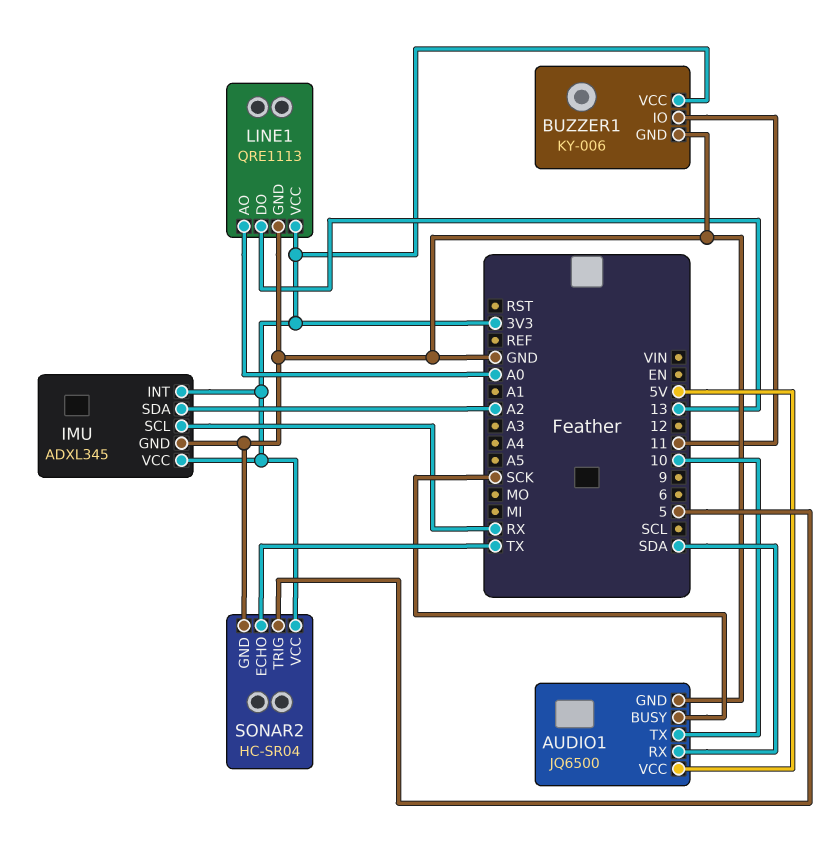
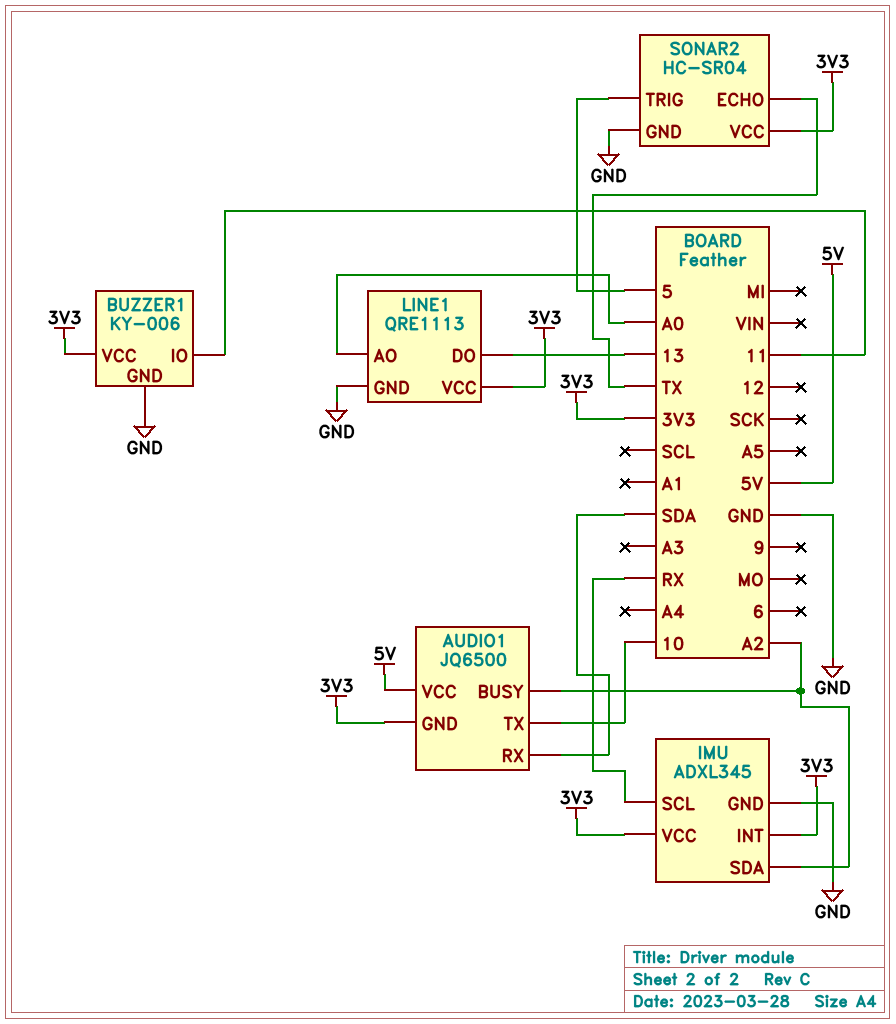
AUDIO1 pin BUSY: SCK -> A2
AUDIO1 pin GND: GND -> 3V3

